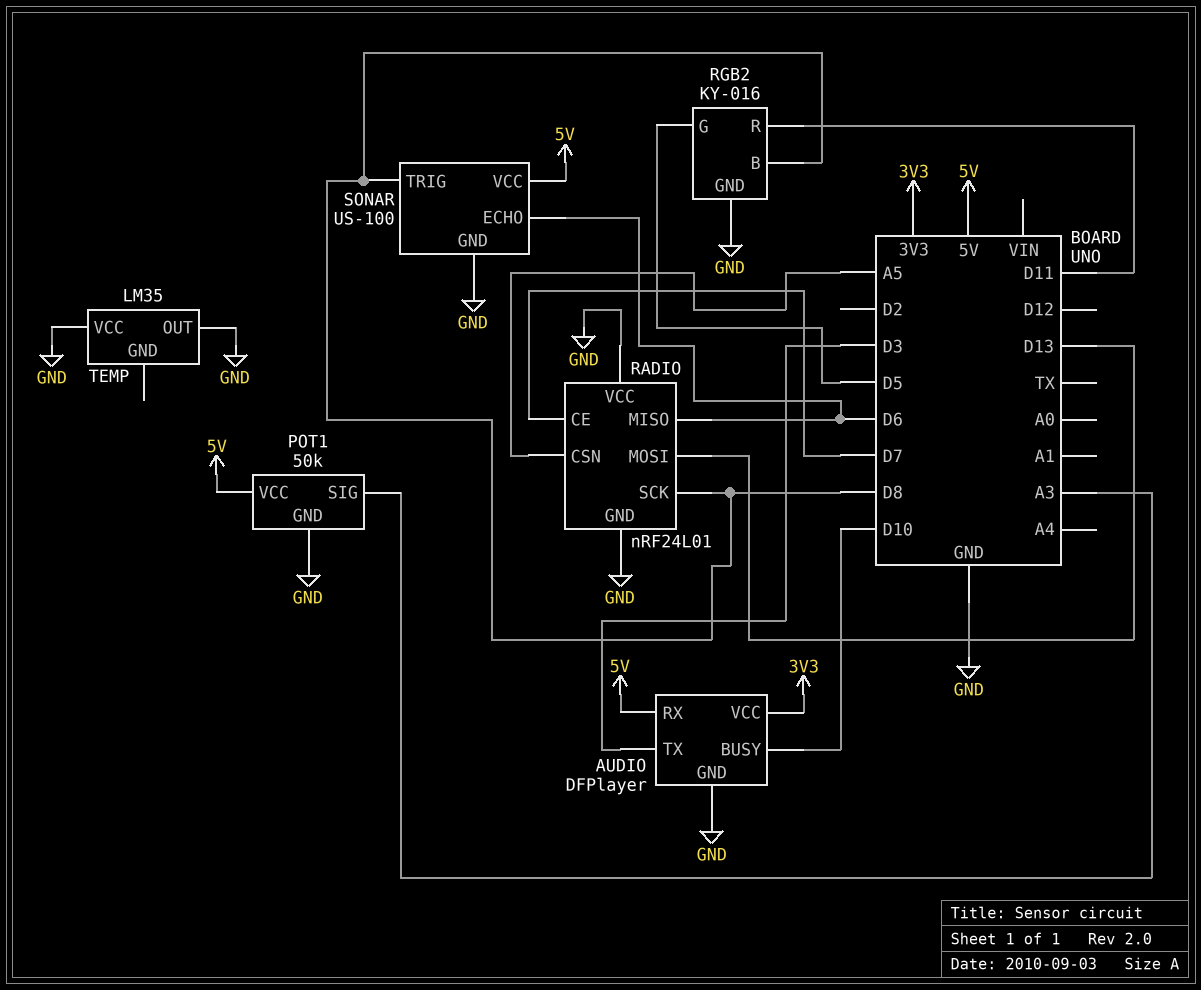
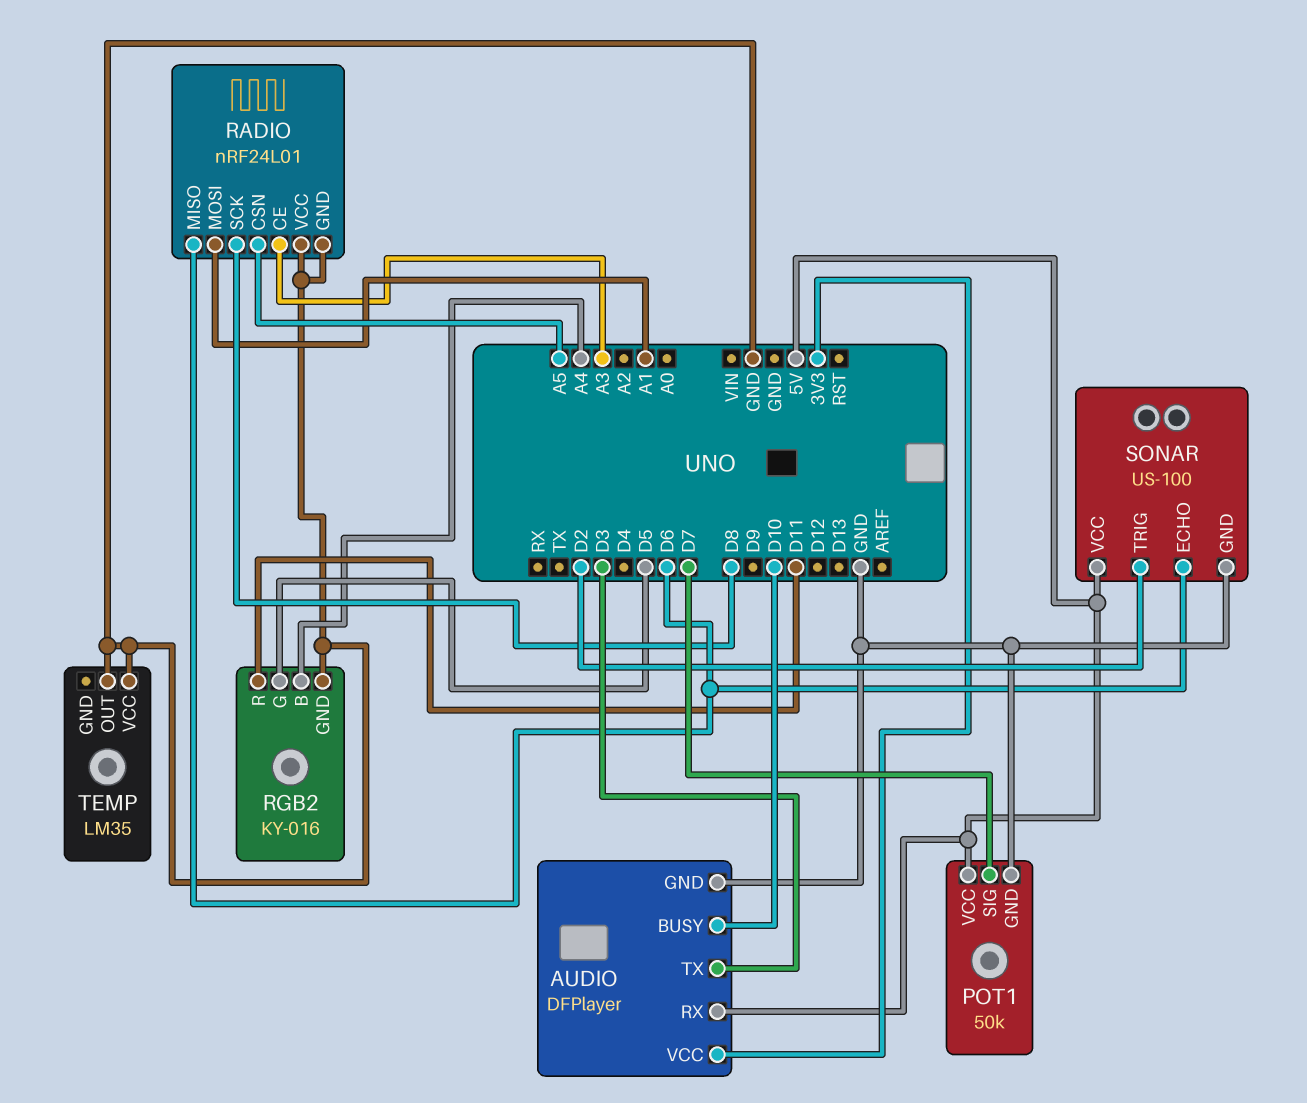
POT1 pin SIG: A3 -> D7
RADIO pin CE: D7 -> A3
RADIO pin MOSI: D13 -> A1
RGB2 pin B: D8 -> A4
SONAR pin TRIG: D8 -> D2

